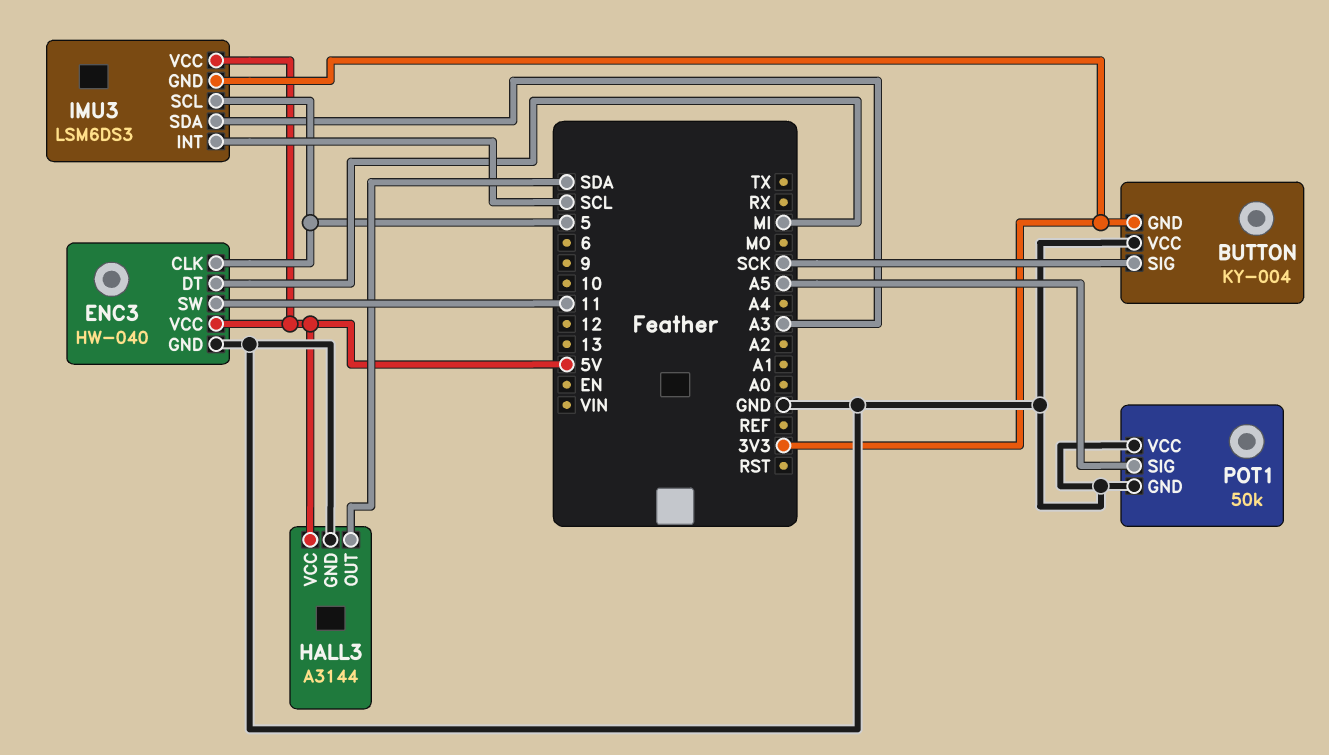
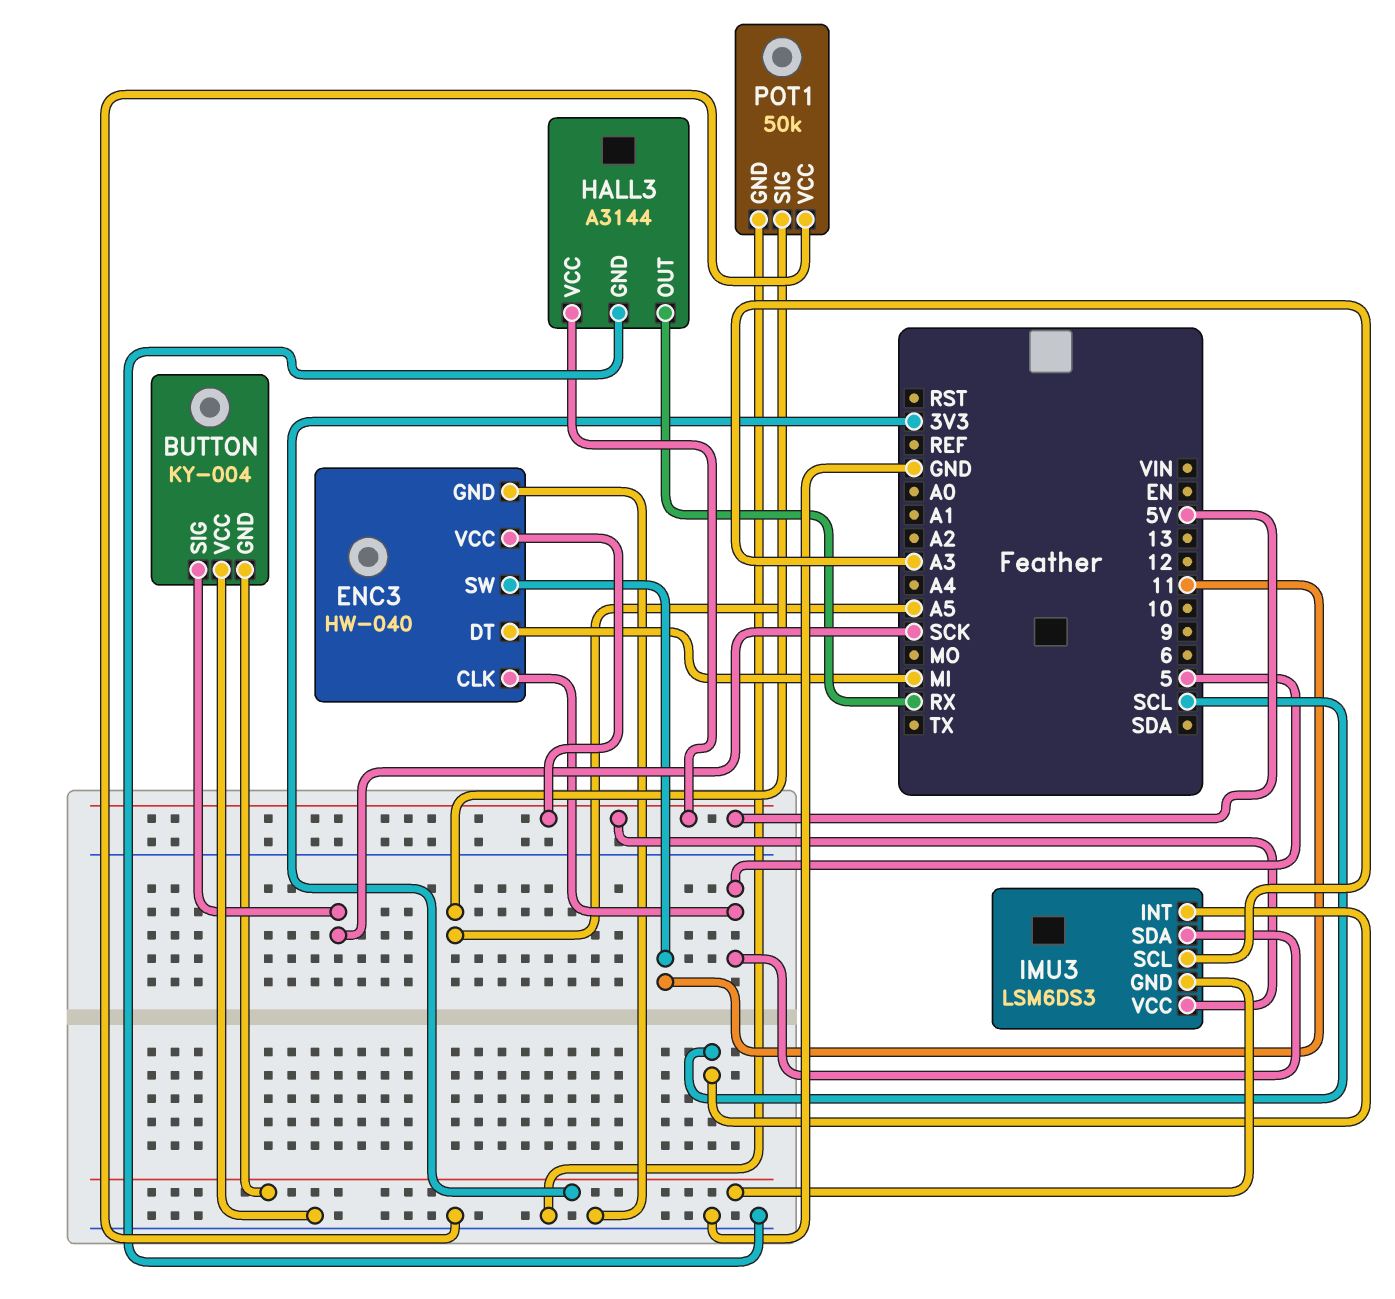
HALL3 pin OUT: SDA -> RX
IMU3 pin SCL: 5 -> A3
IMU3 pin SDA: A3 -> 5

